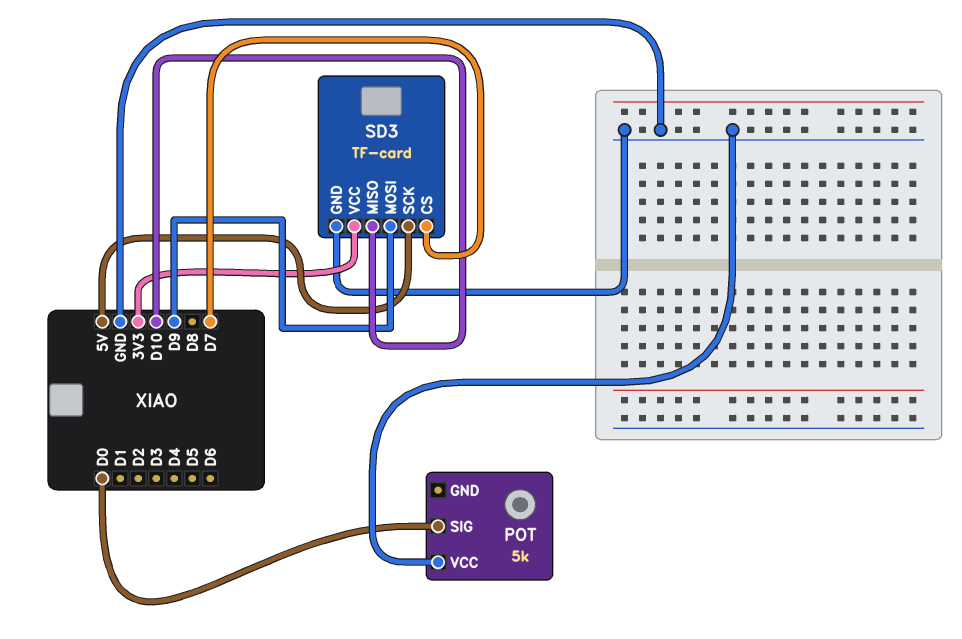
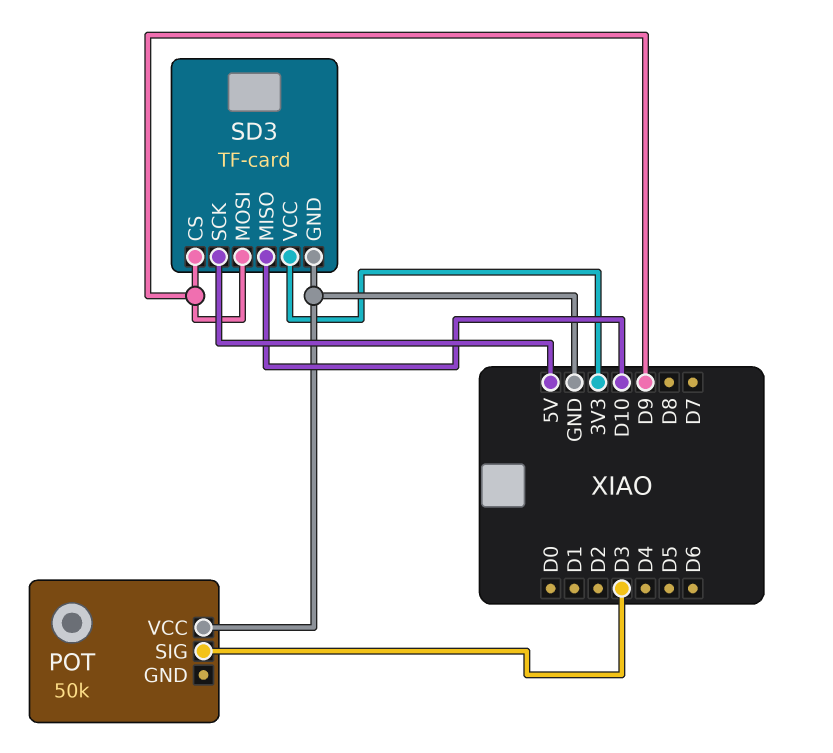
POT: 5k -> 50k
POT pin SIG: D0 -> D3
SD3 pin CS: D7 -> D9

